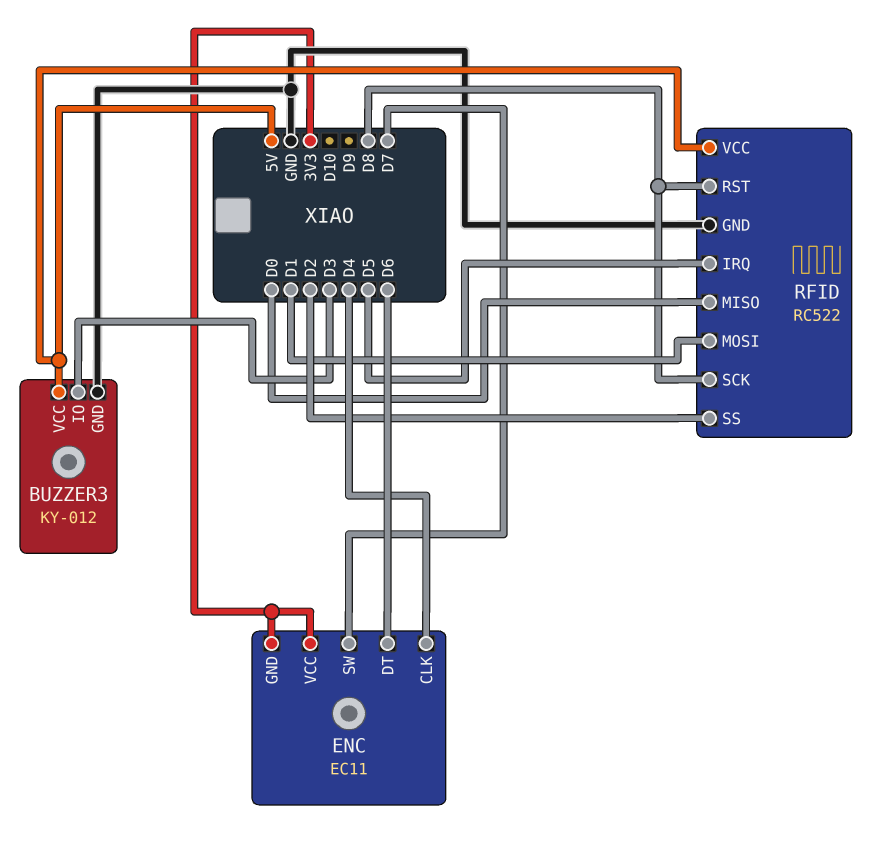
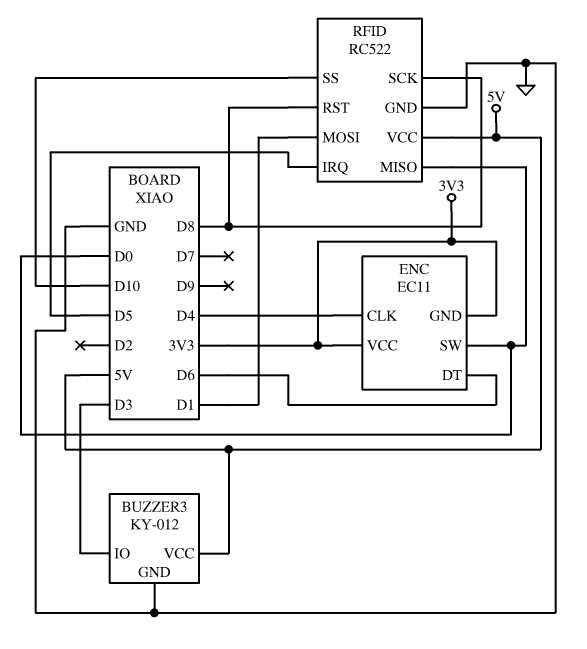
ENC pin SW: D7 -> D0
RFID pin SS: D2 -> D10

